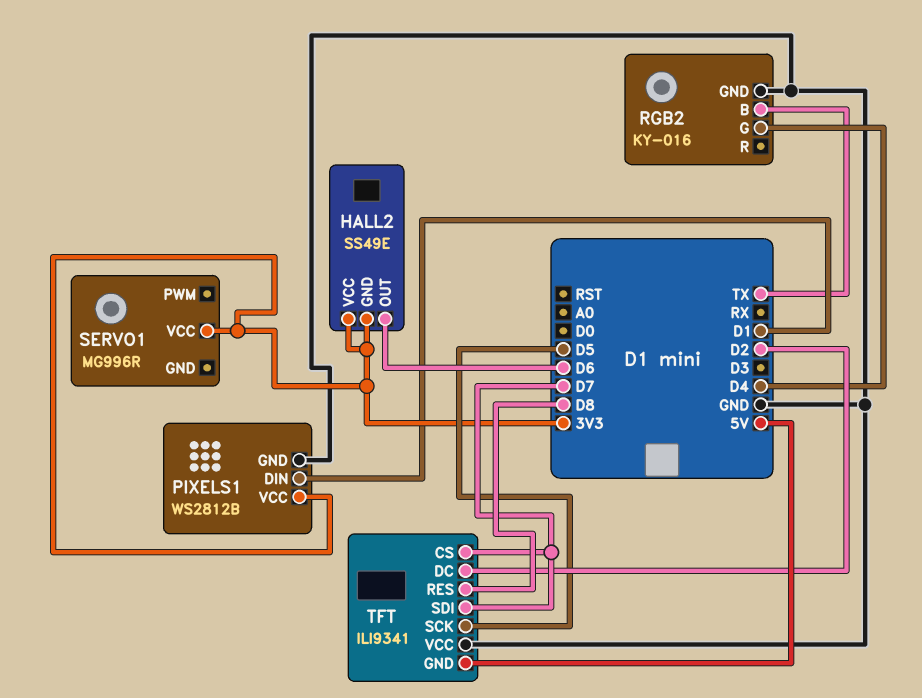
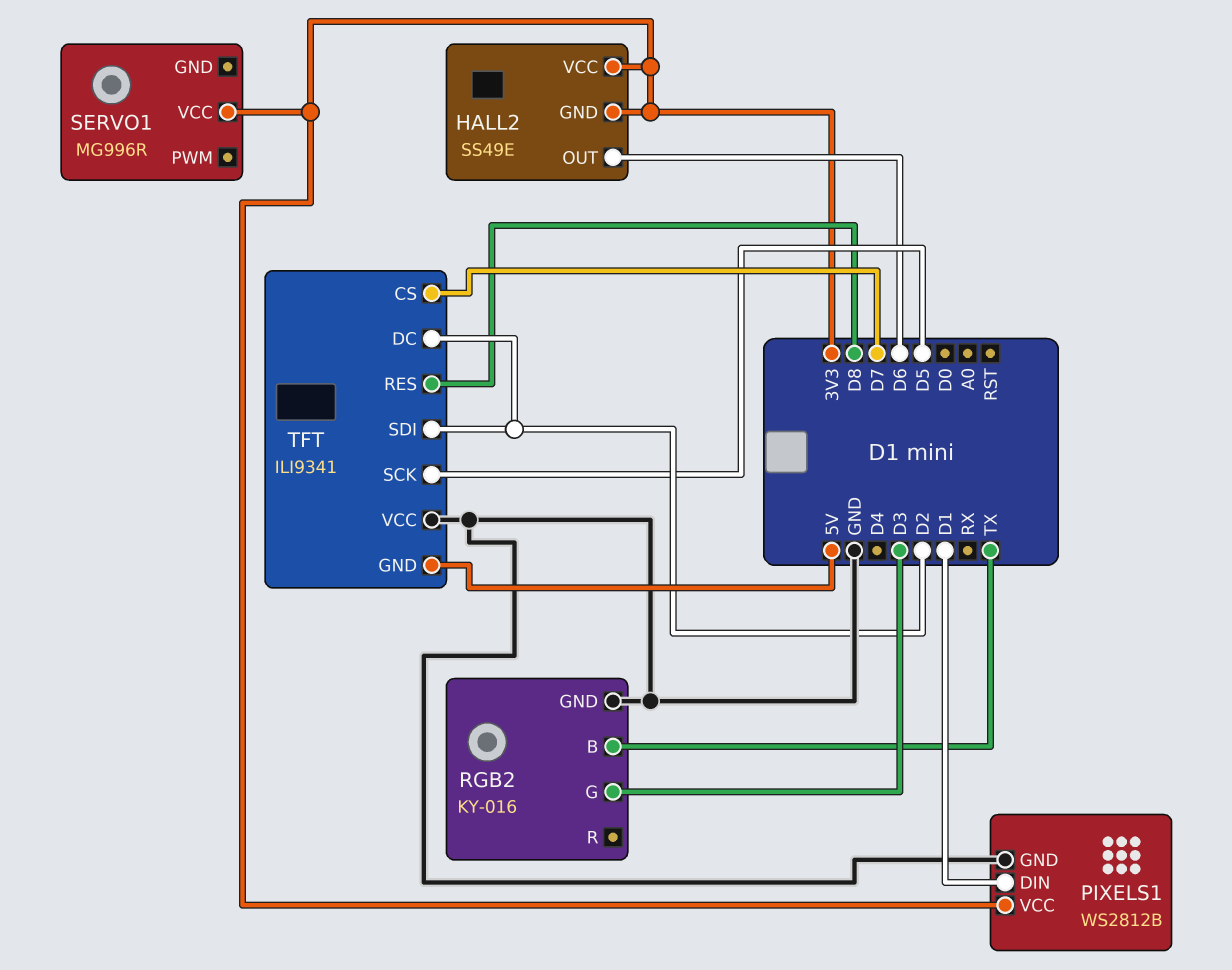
RGB2 pin G: D4 -> D3
TFT pin SDI: D7 -> D2

